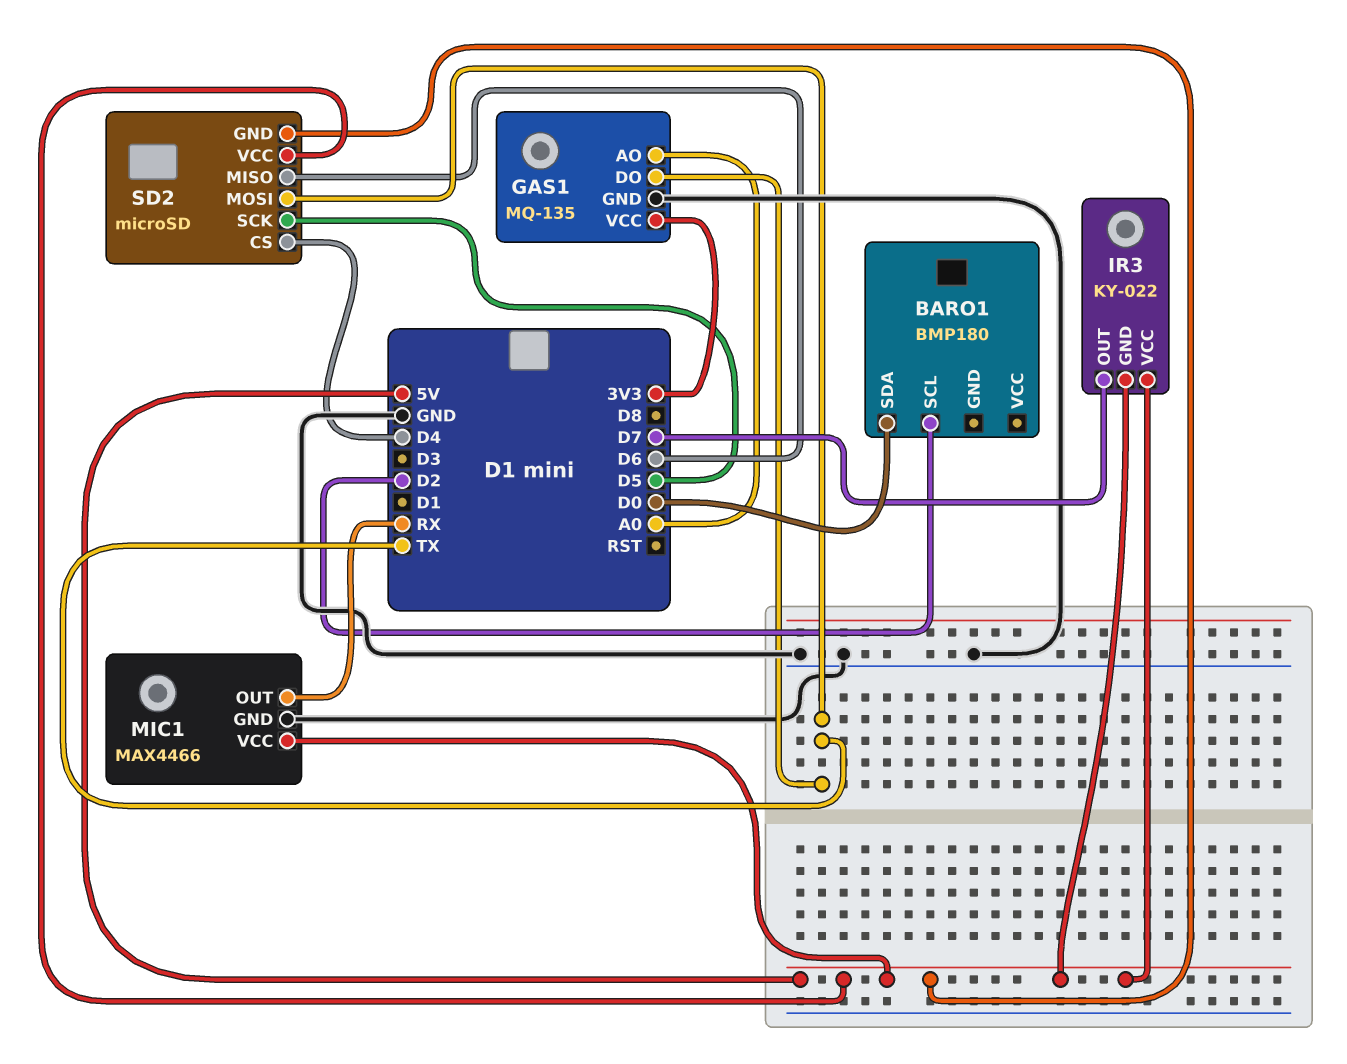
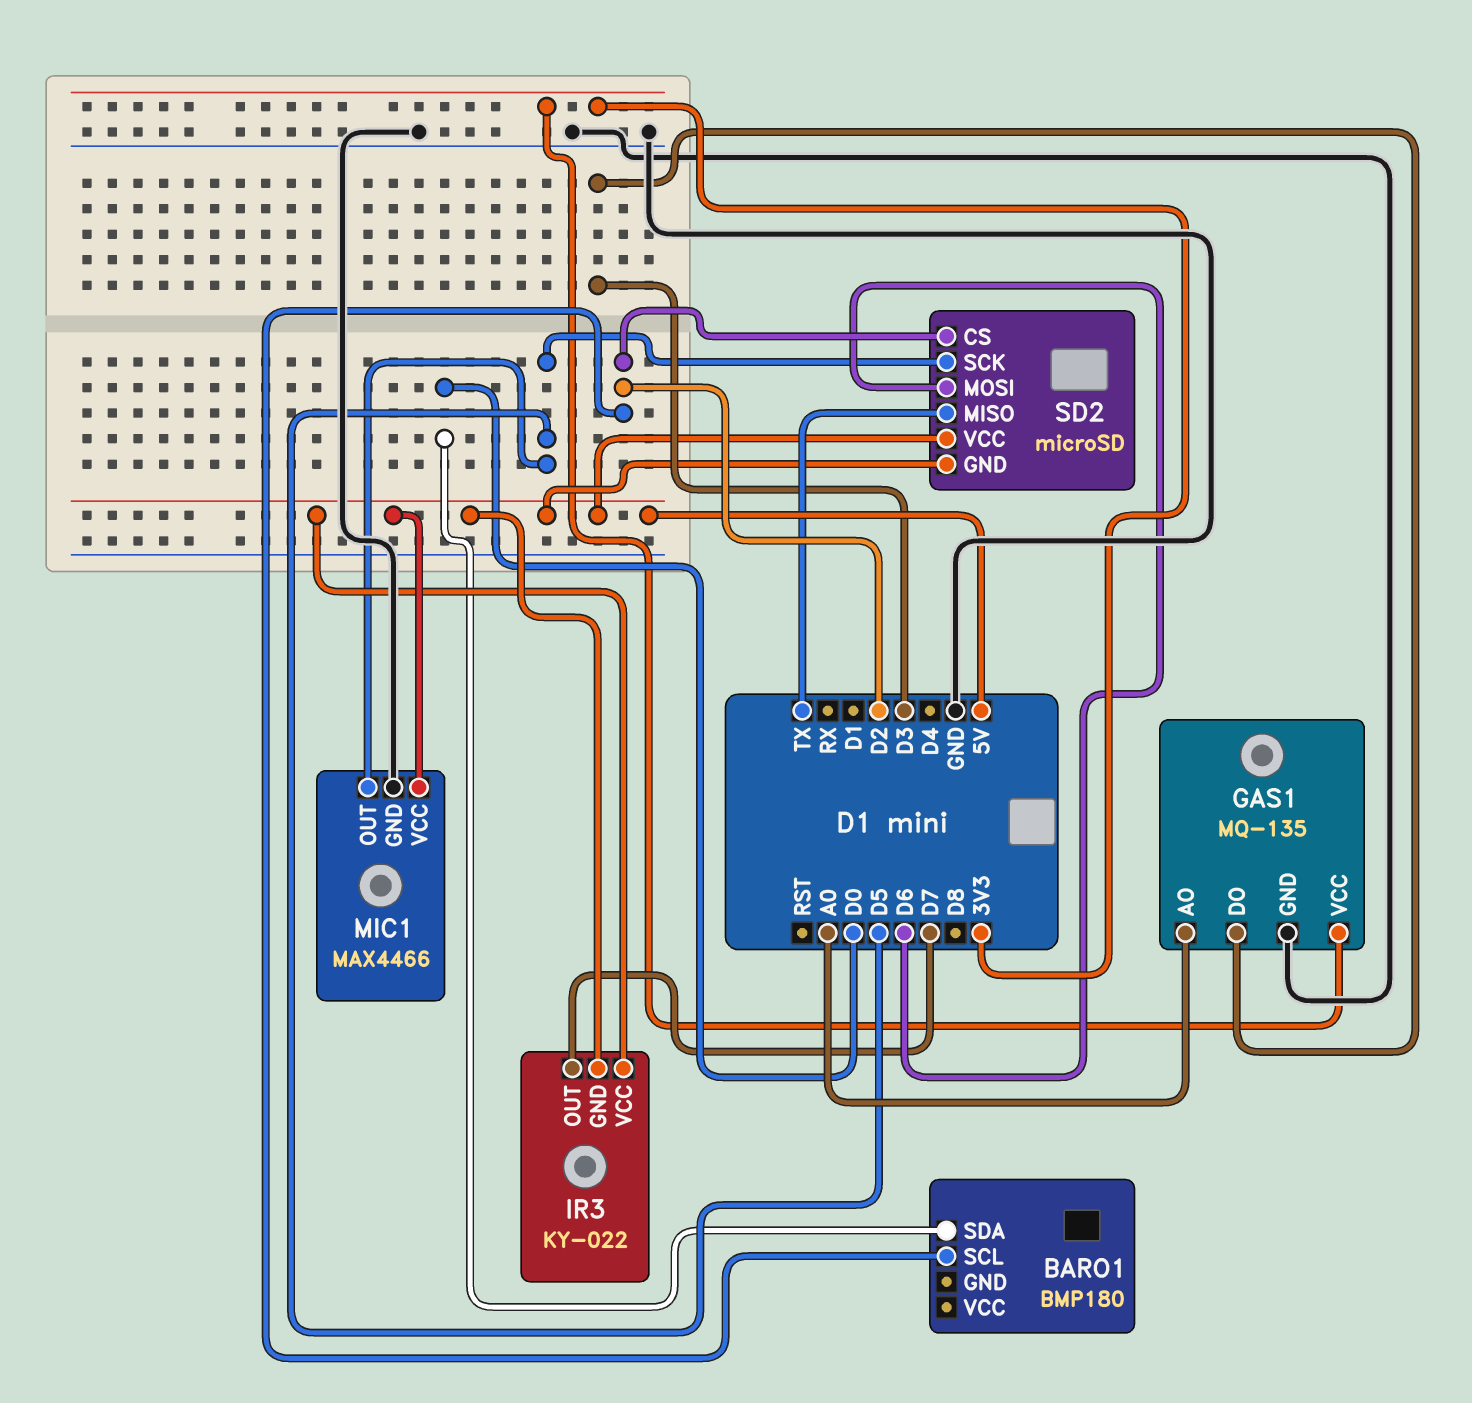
GAS1 pin DO: TX -> D3
MIC1 pin OUT: RX -> D5
SD2 pin CS: D4 -> D2
SD2 pin MISO: D6 -> TX
SD2 pin MOSI: TX -> D6

